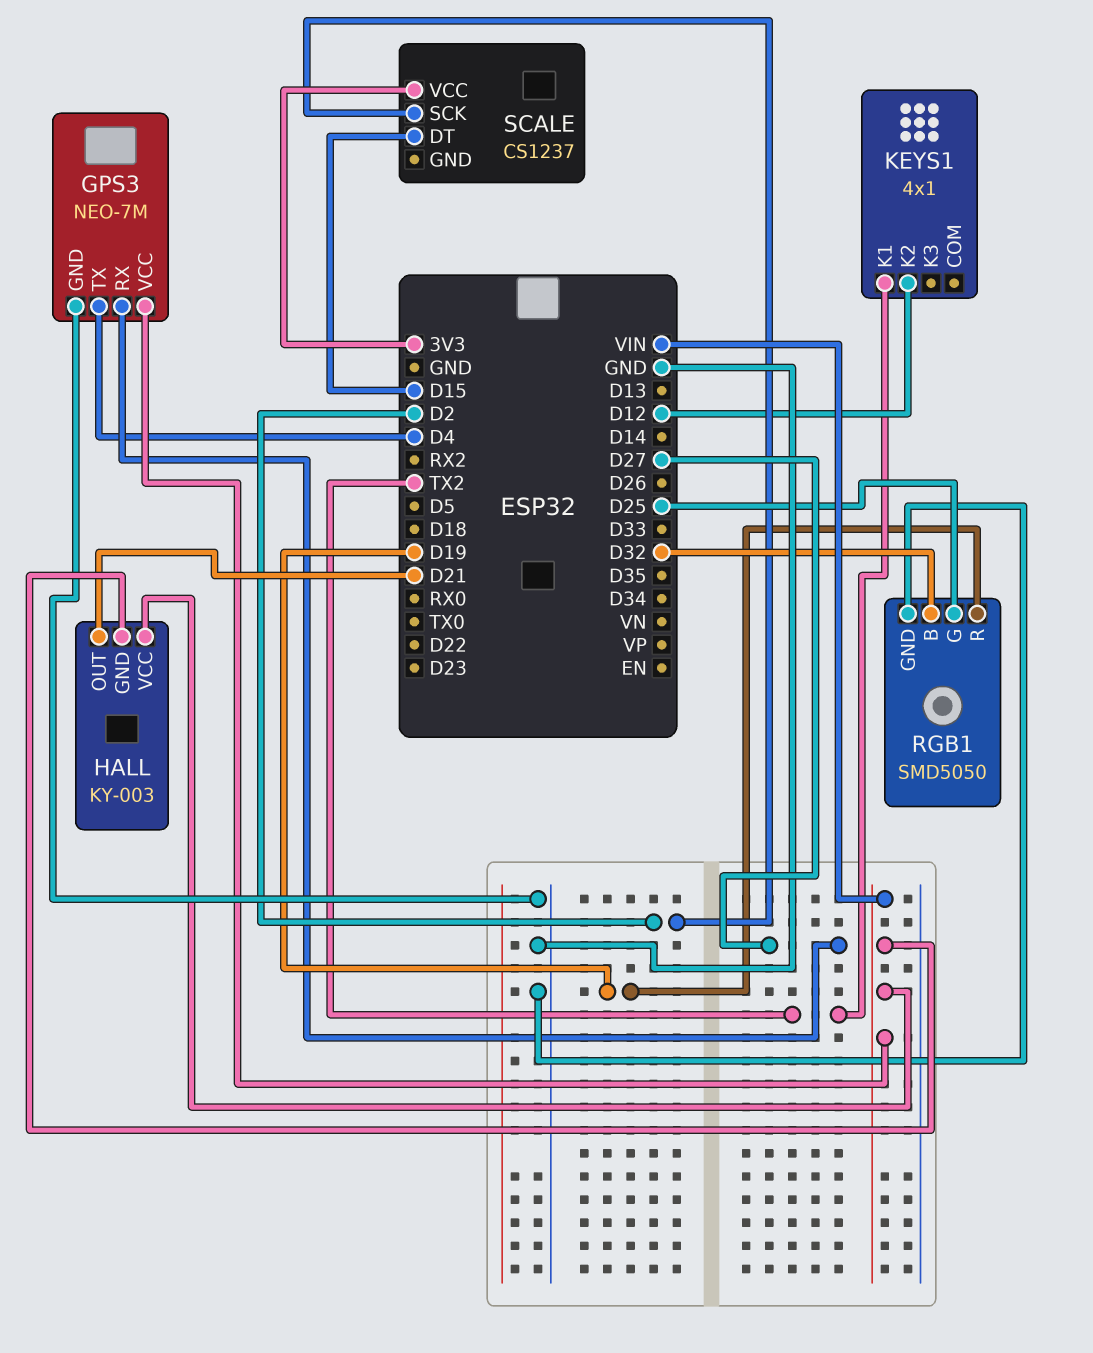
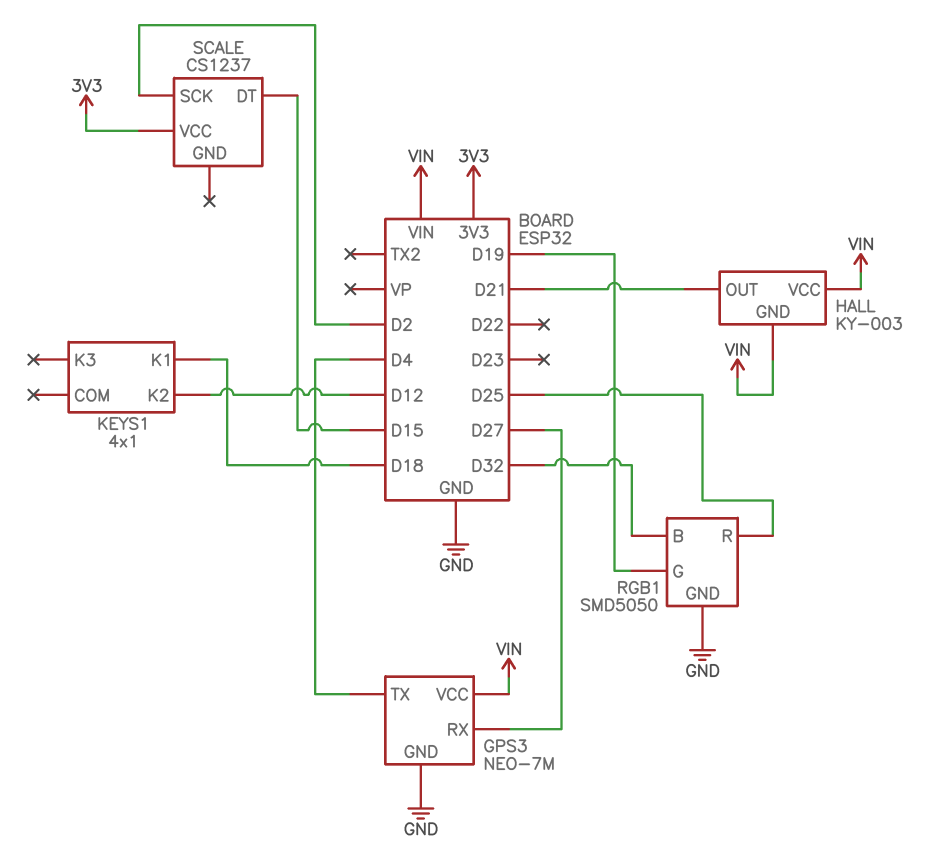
KEYS1 pin K1: TX2 -> D18
RGB1 pin G: D25 -> D19
RGB1 pin R: D19 -> D25

